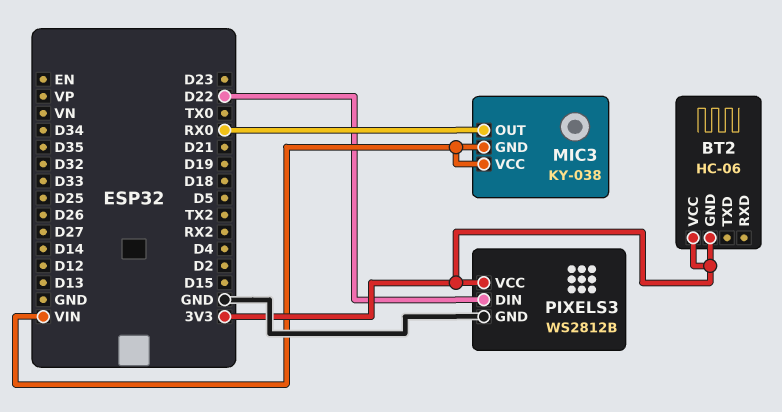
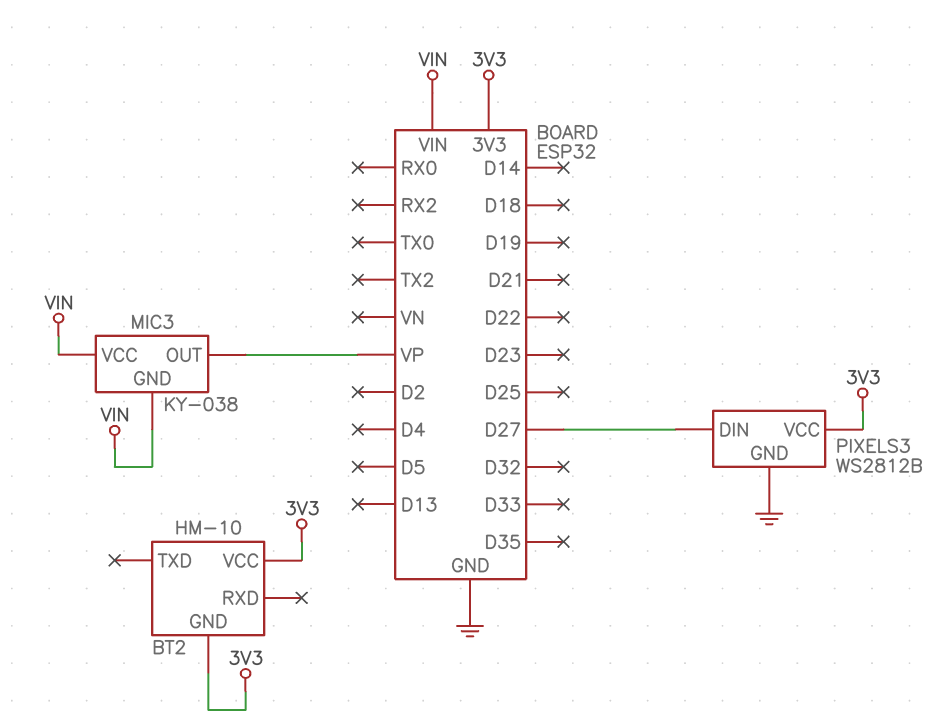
BT2: HC-06 -> HM-10
MIC3 pin OUT: RX0 -> VP
PIXELS3 pin DIN: D22 -> D27

